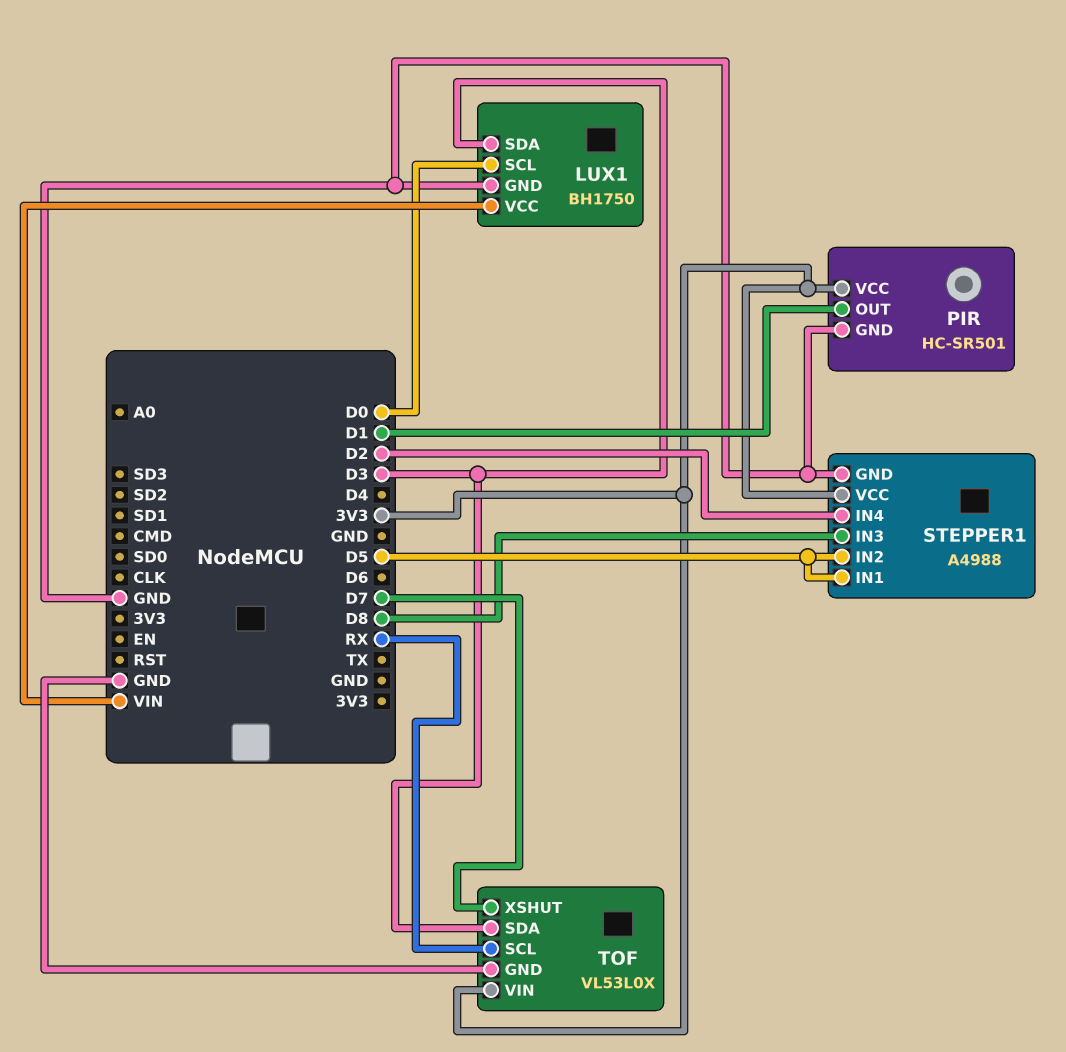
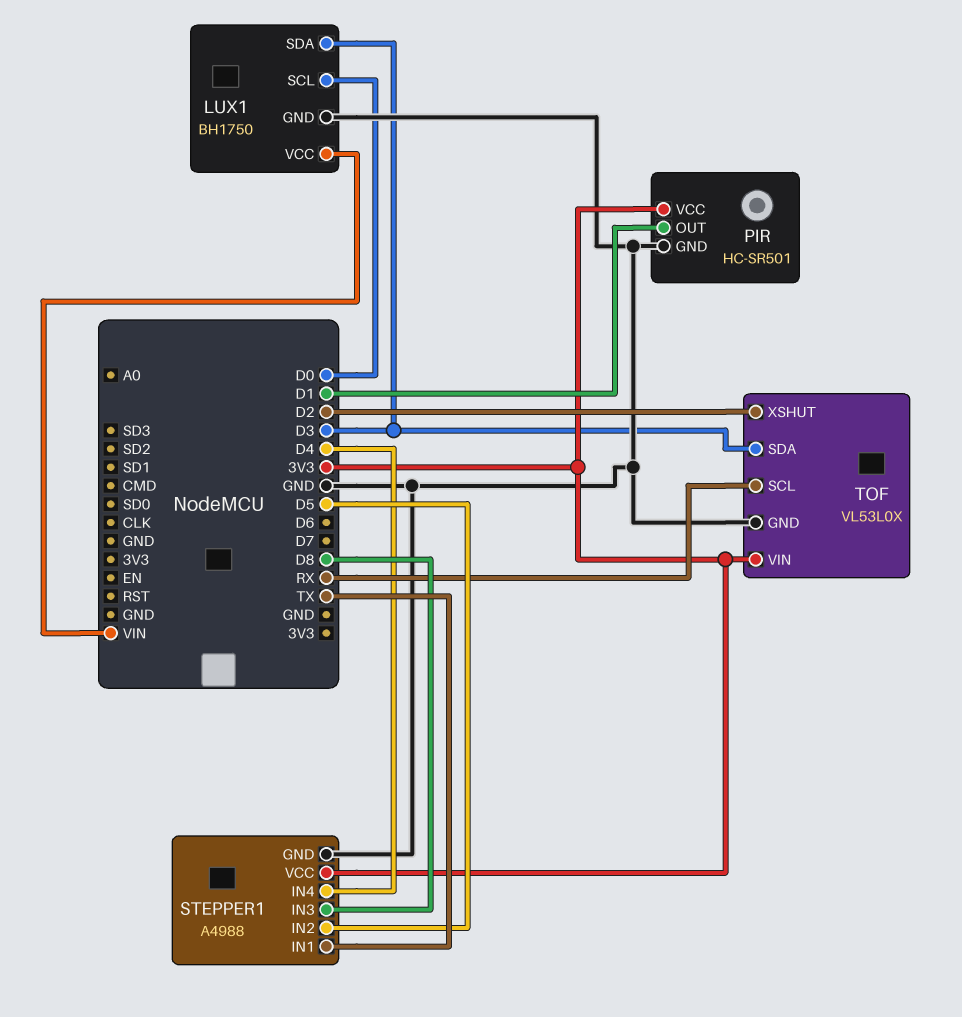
STEPPER1 pin IN1: D5 -> TX
STEPPER1 pin IN4: D2 -> D4
TOF pin XSHUT: D7 -> D2

